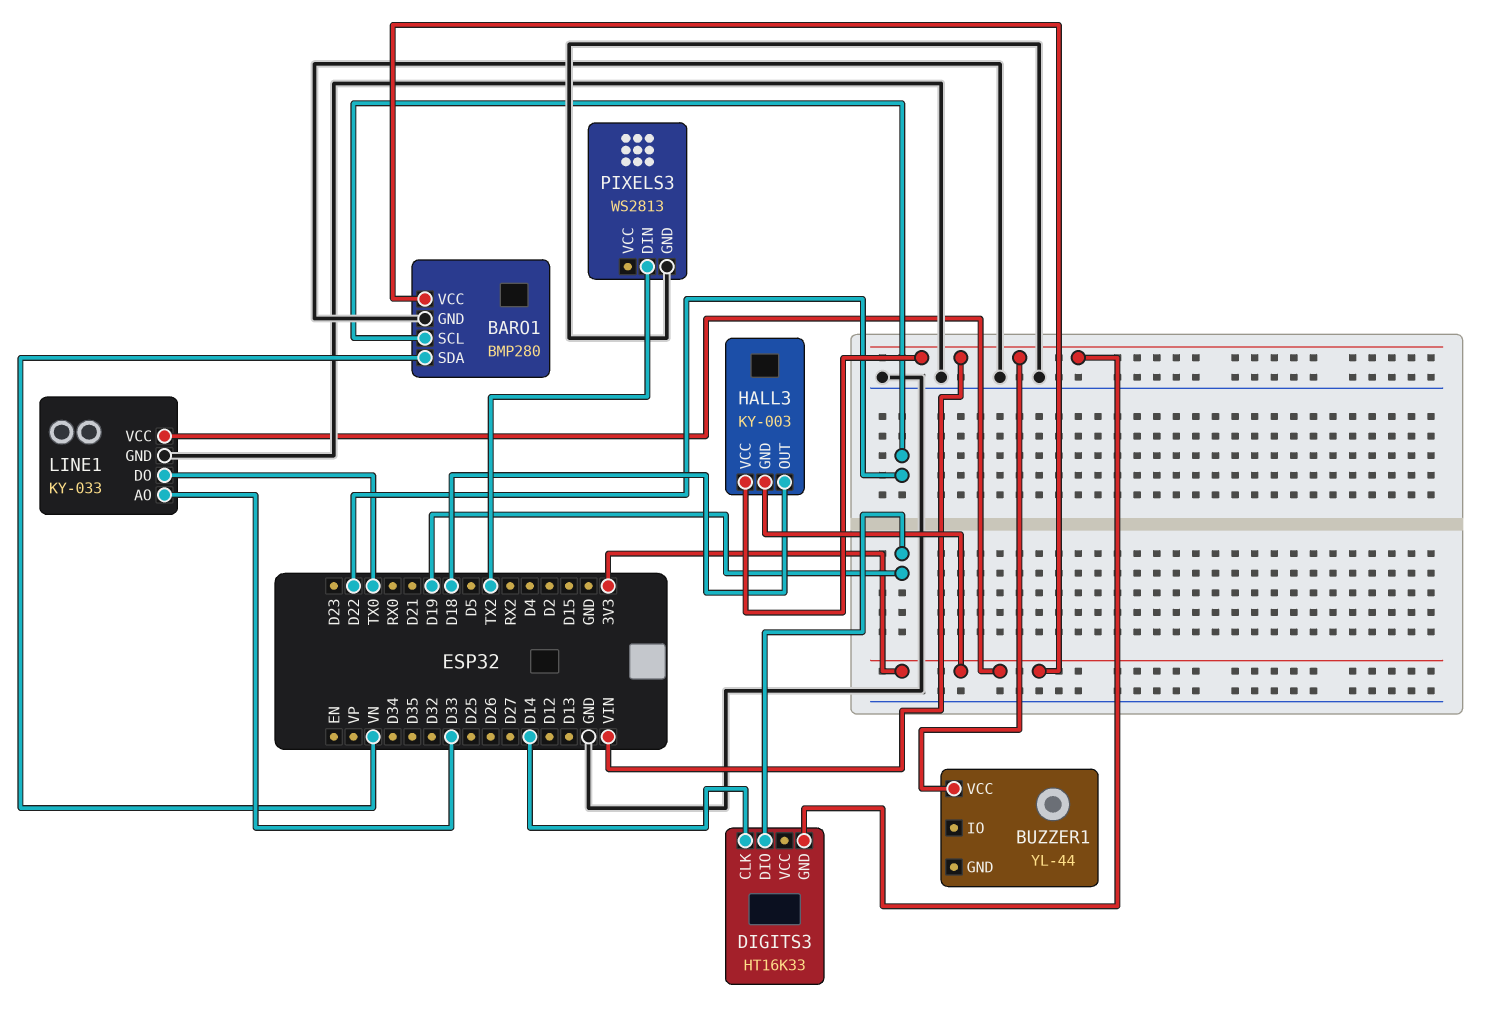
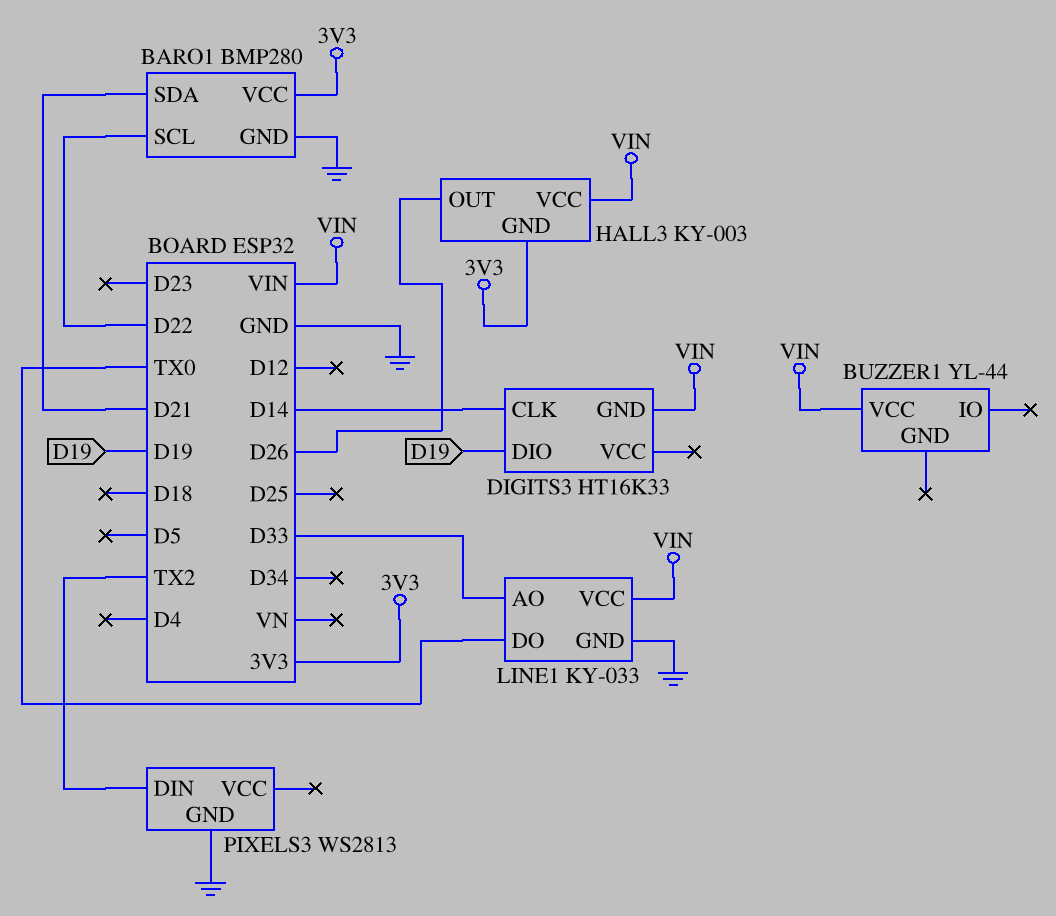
BARO1 pin SDA: VN -> D21
HALL3 pin OUT: D18 -> D26
LINE1 pin VCC: 3V3 -> VIN

